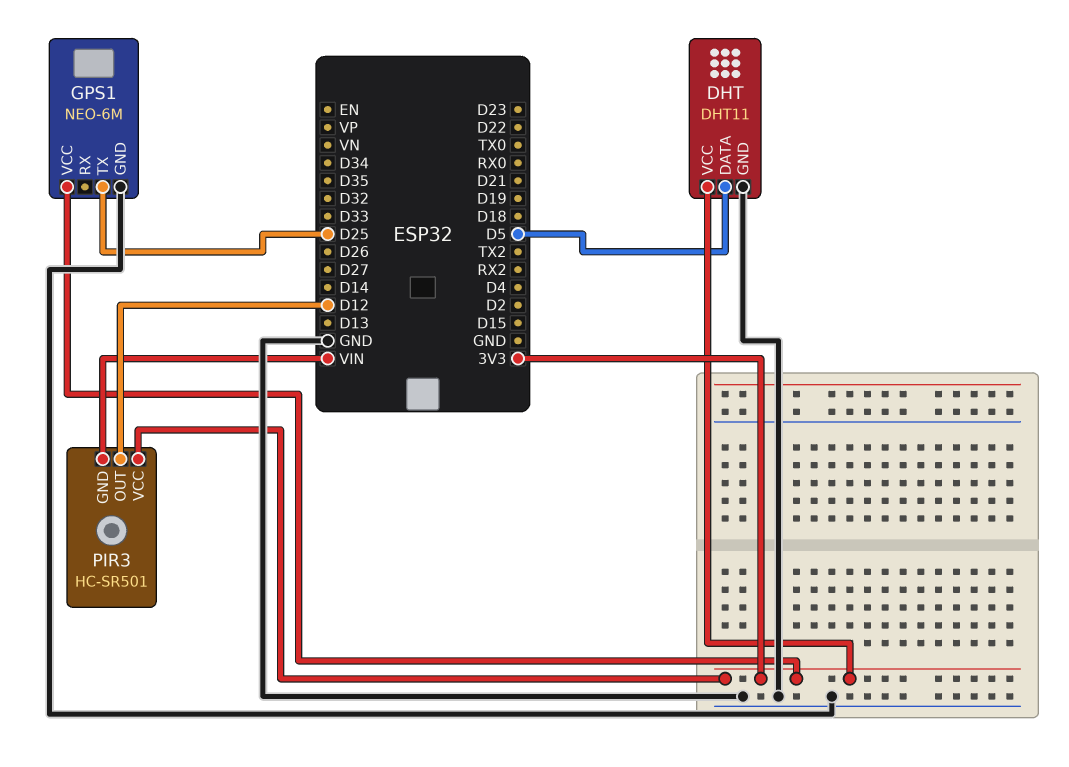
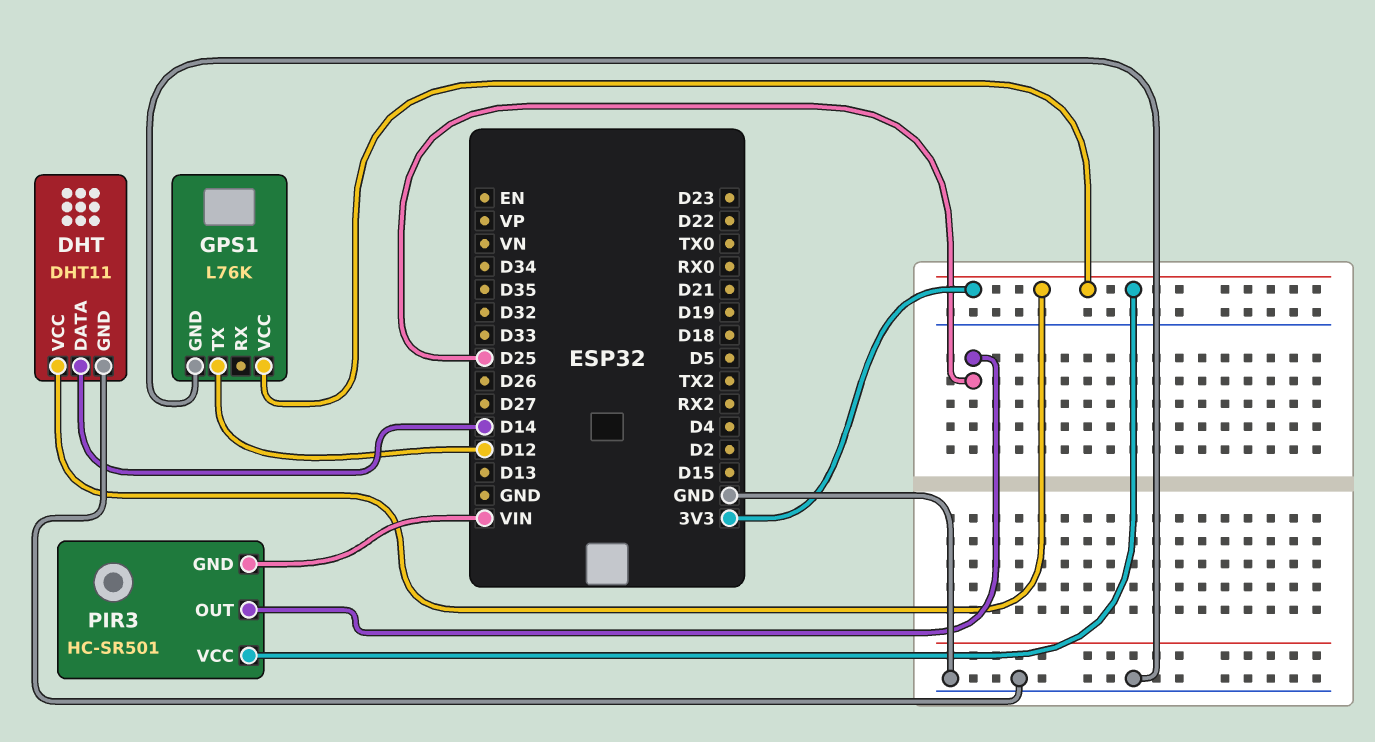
DHT pin DATA: D5 -> D14
GPS1: NEO-6M -> L76K
GPS1 pin TX: D25 -> D12
PIR3 pin OUT: D12 -> D25

